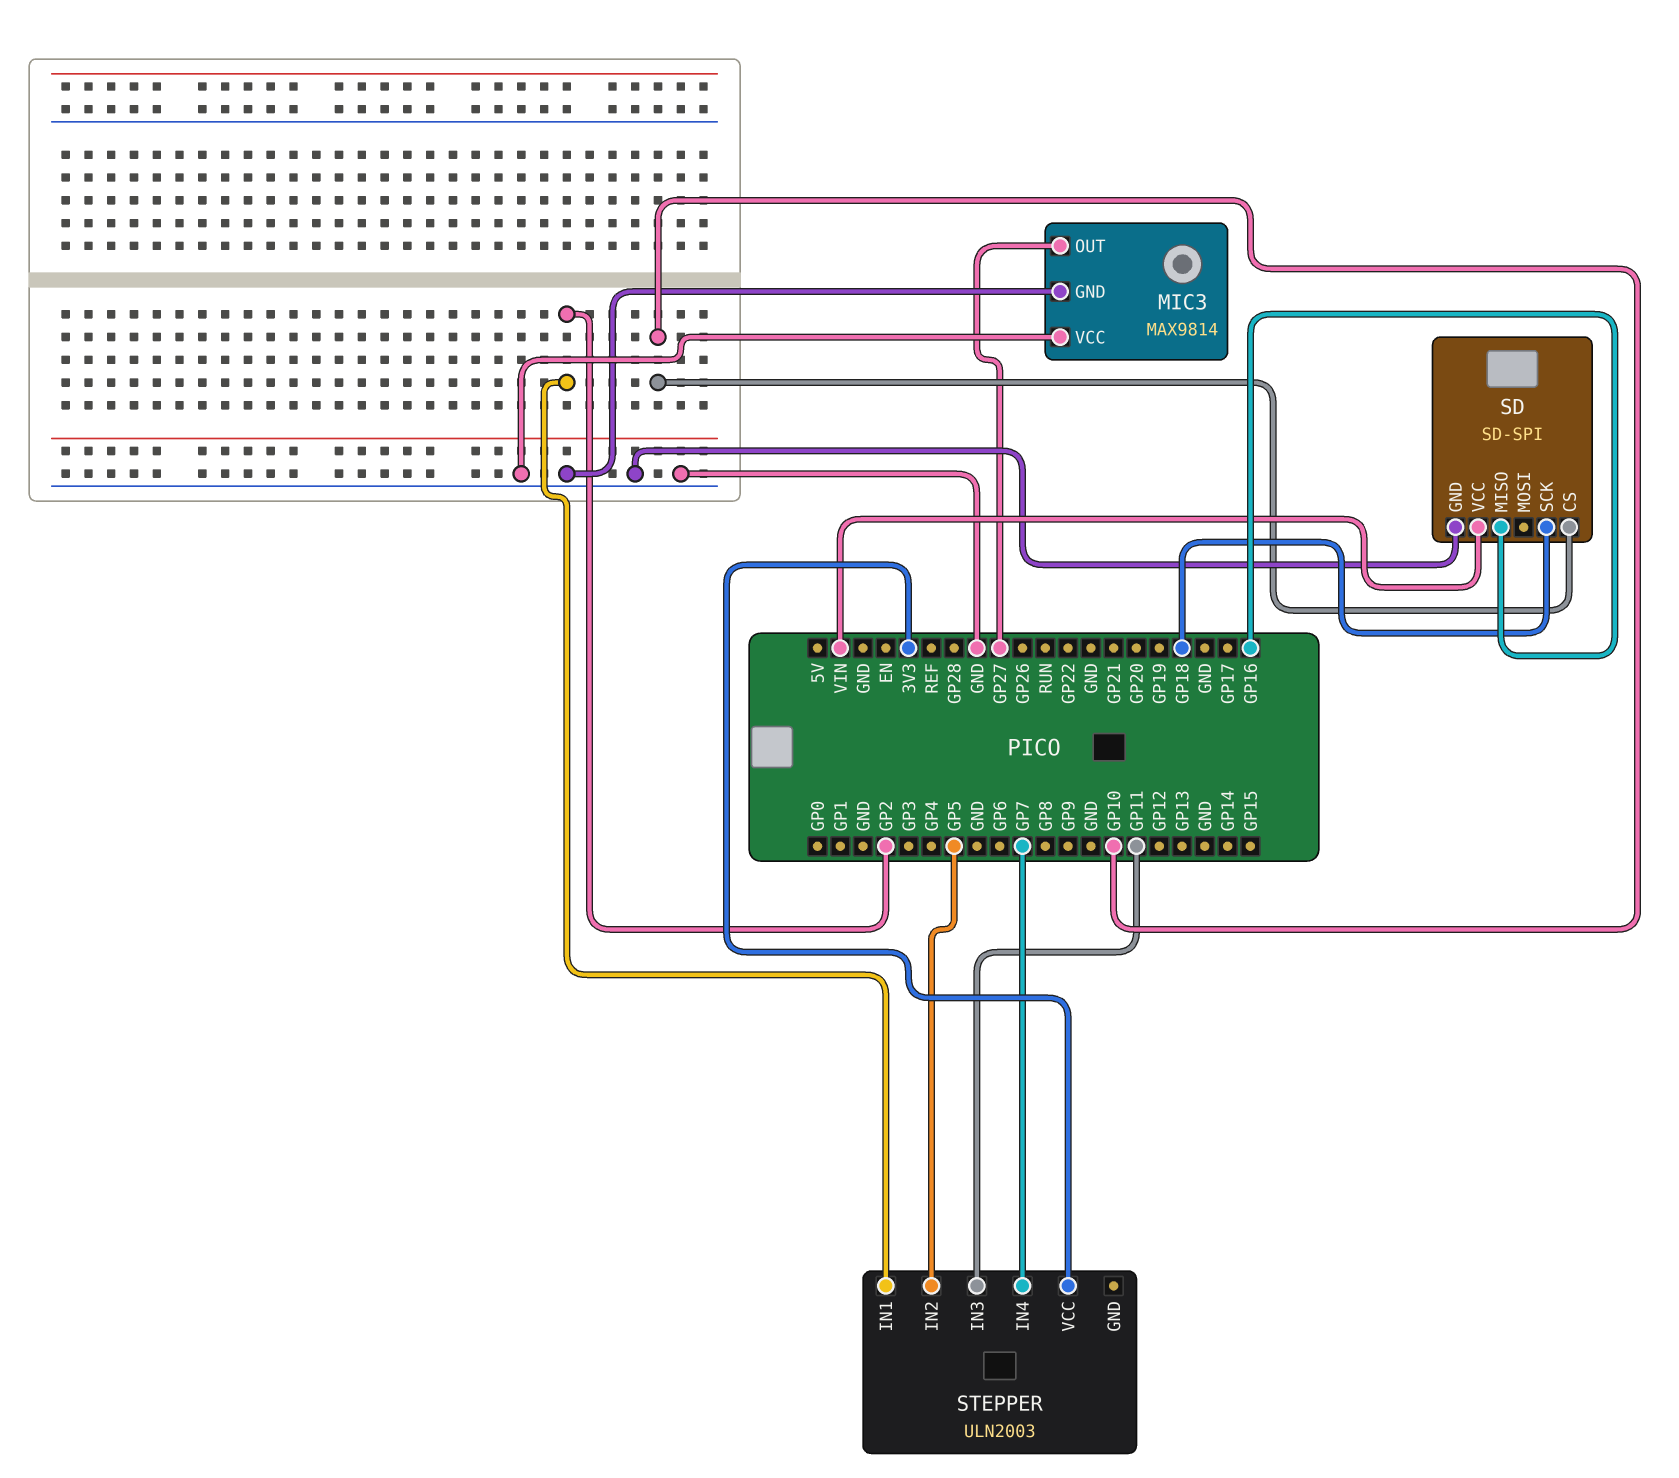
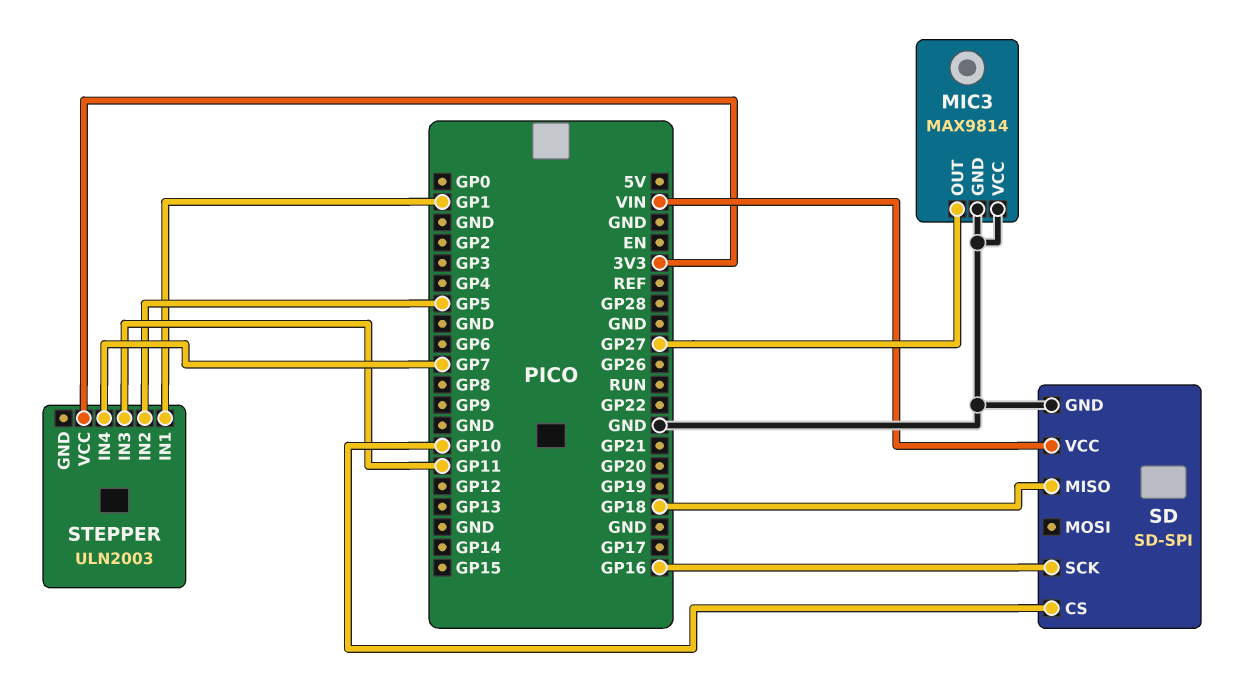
SD pin MISO: GP16 -> GP18
SD pin SCK: GP18 -> GP16
STEPPER pin IN1: GP2 -> GP1

